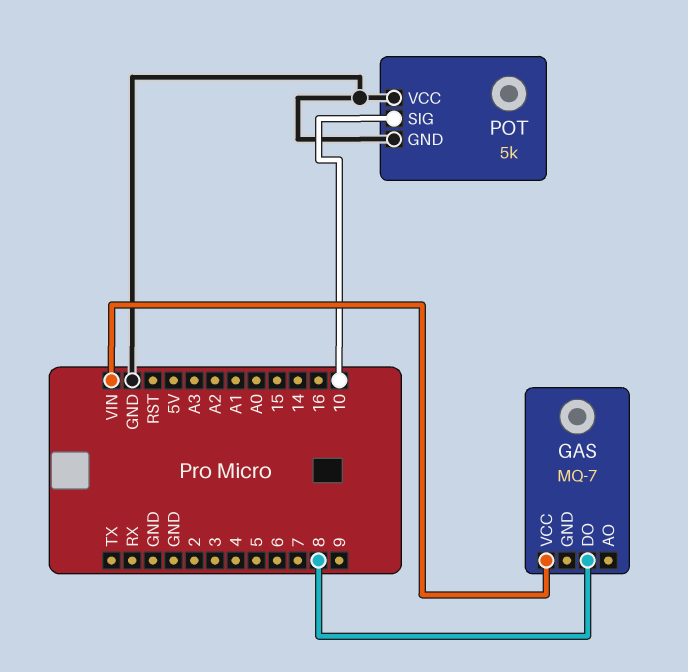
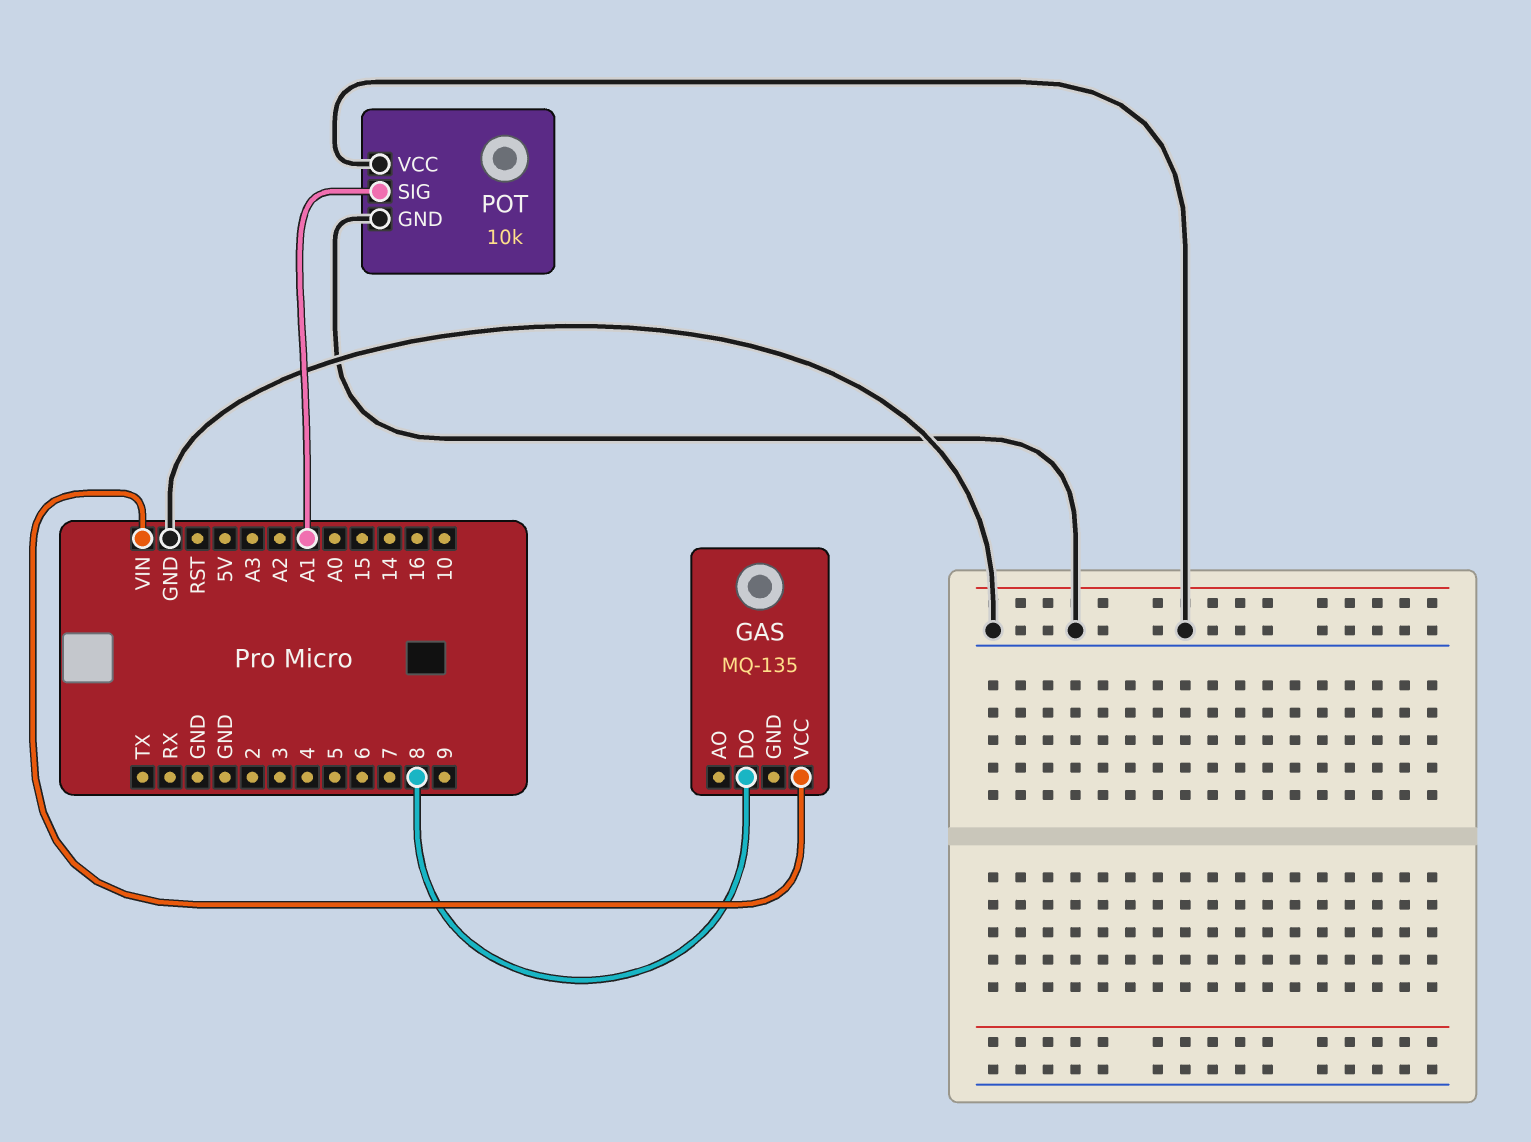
GAS: MQ-7 -> MQ-135
POT: 5k -> 10k
POT pin SIG: 10 -> A1

